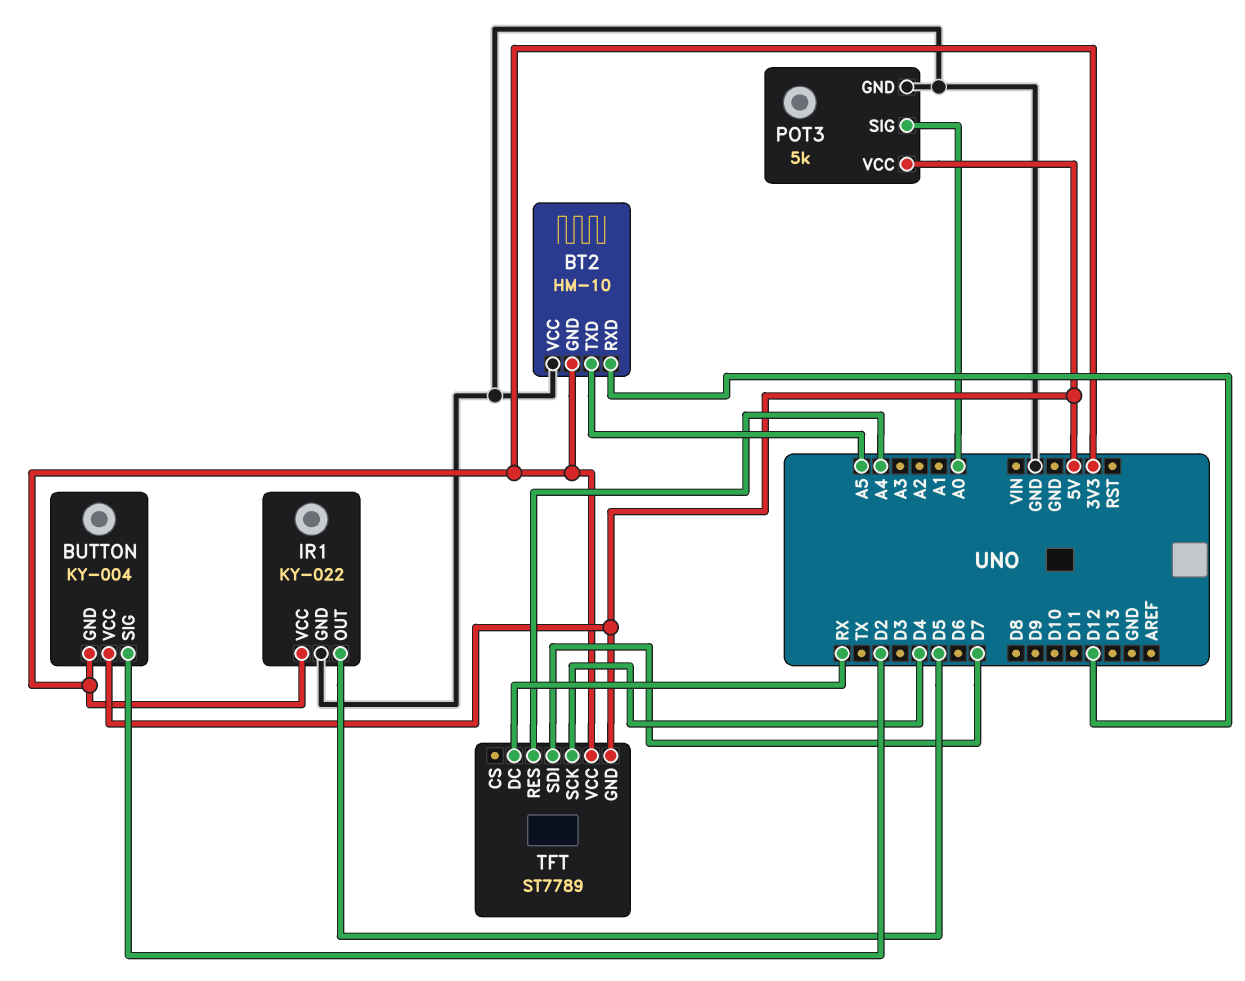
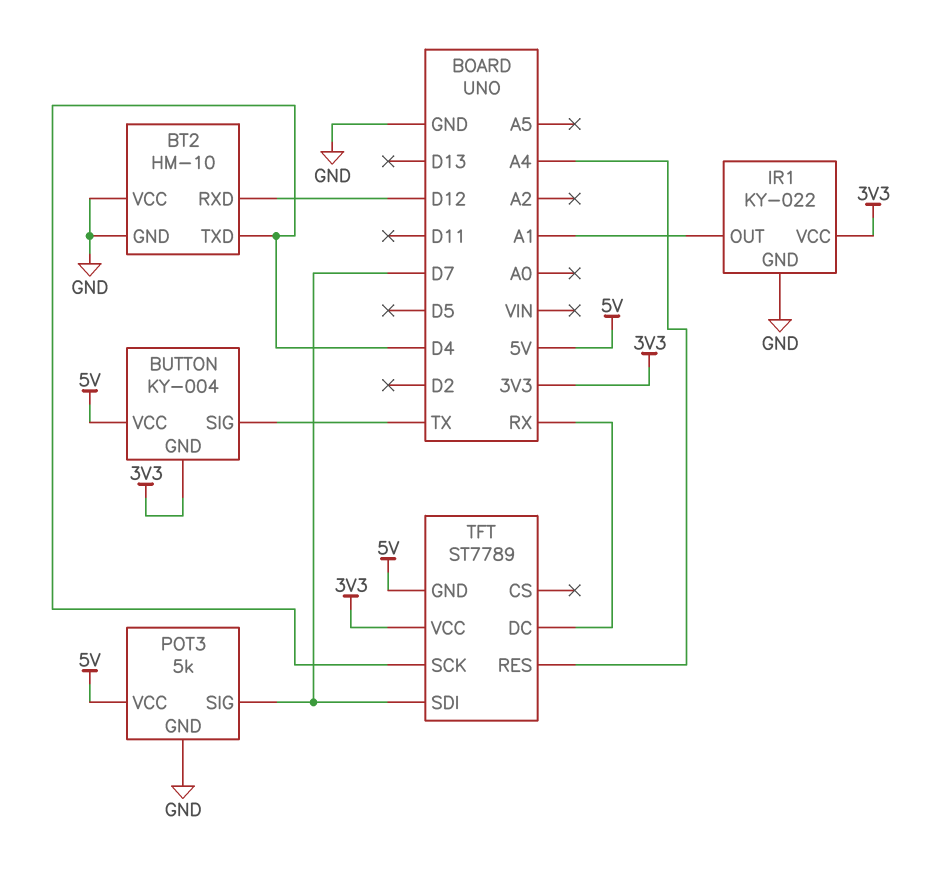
BT2 pin GND: 3V3 -> GND
BT2 pin TXD: A5 -> D4
BUTTON pin SIG: D2 -> TX
IR1 pin OUT: D5 -> A1
POT3 pin SIG: A0 -> D7

